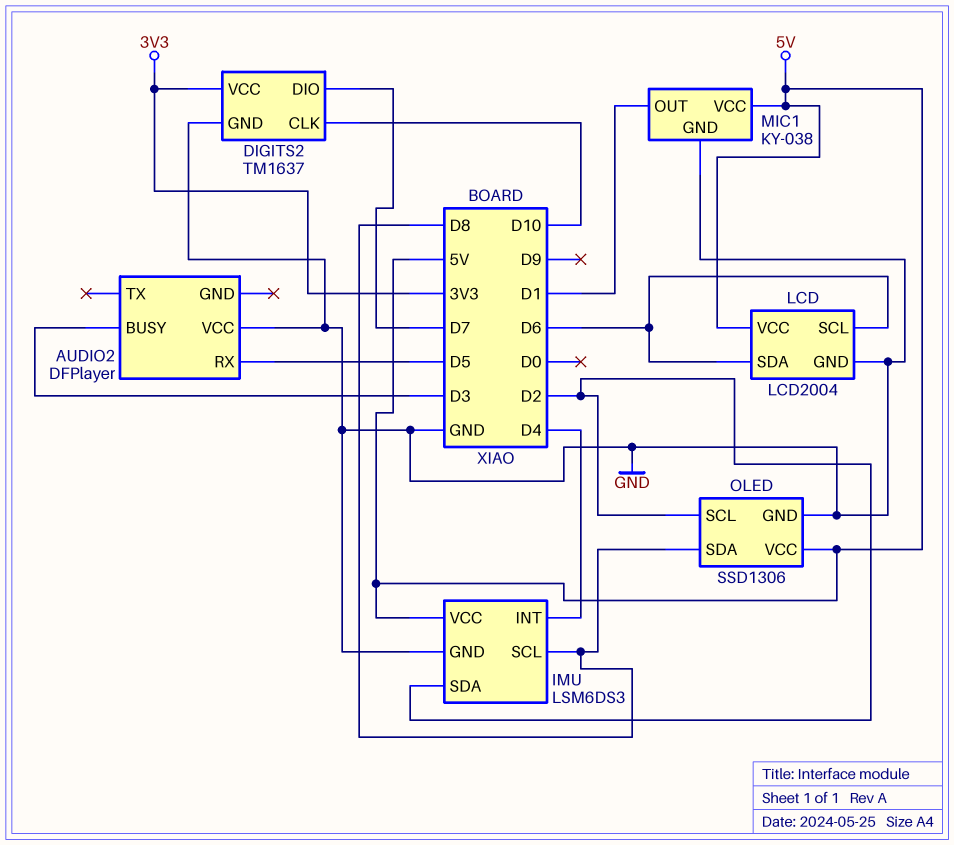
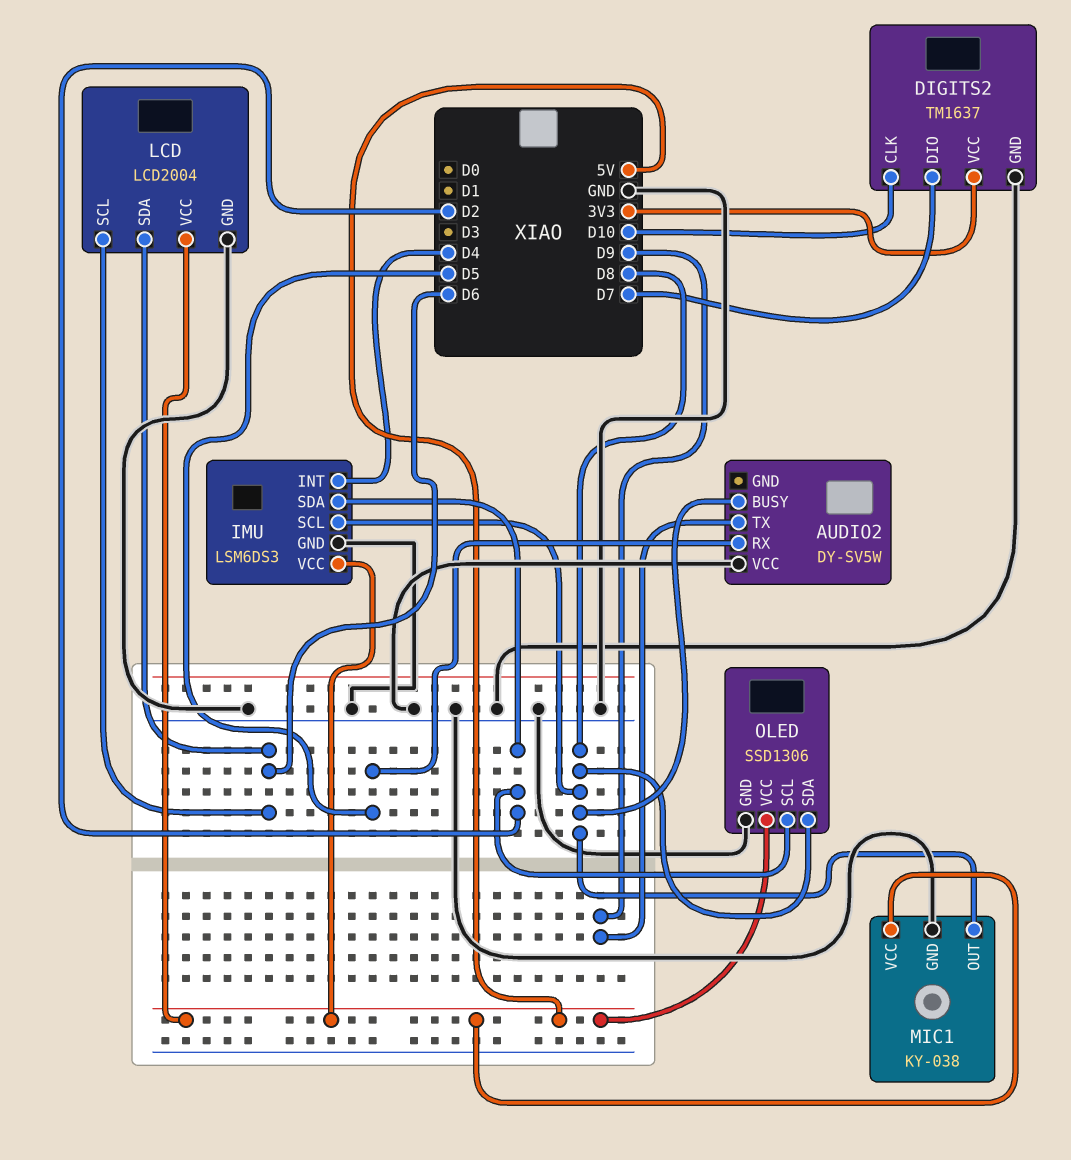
AUDIO2: DFPlayer -> DY-SV5W
AUDIO2 pin BUSY: D3 -> D8
AUDIO2 pin TX: none -> D9
MIC1 pin OUT: D1 -> D8

